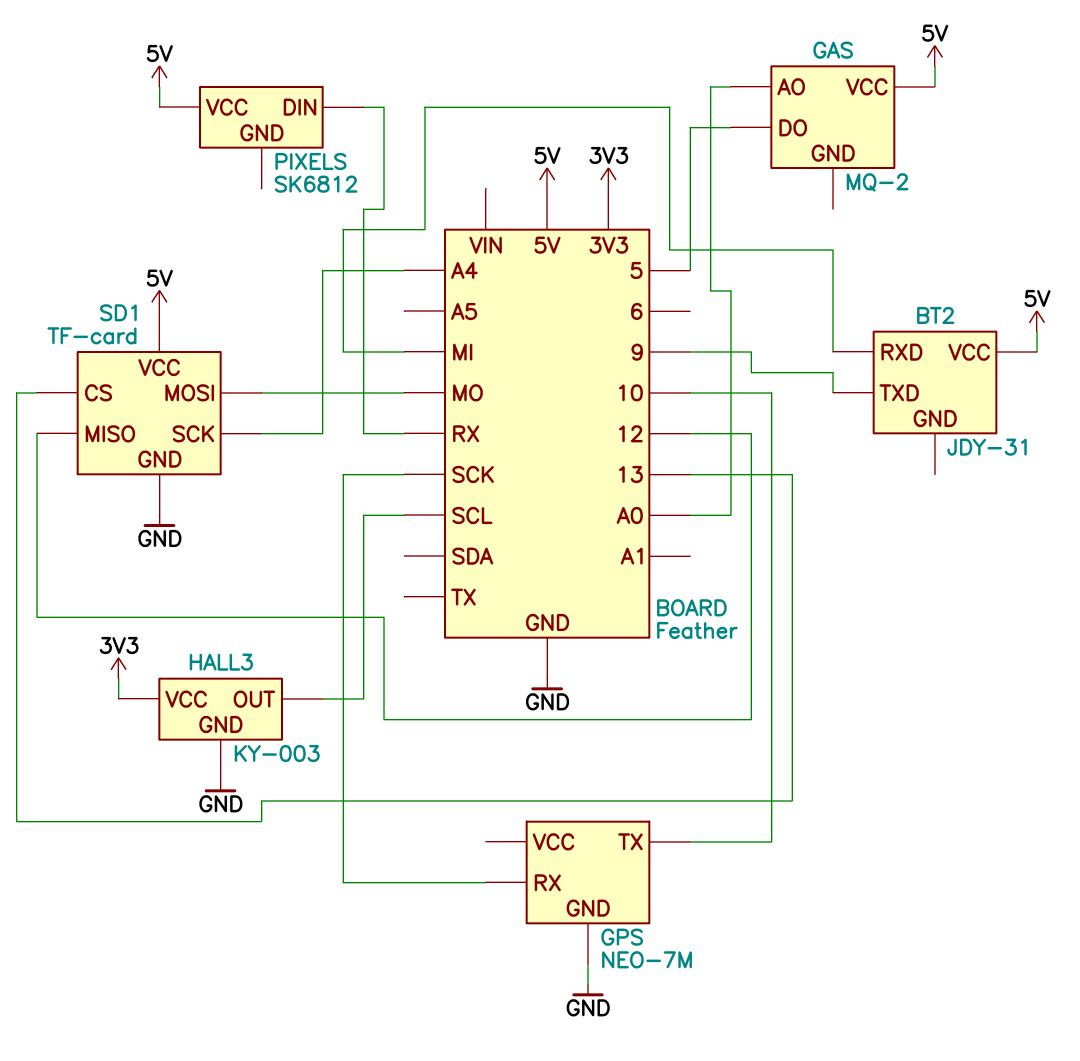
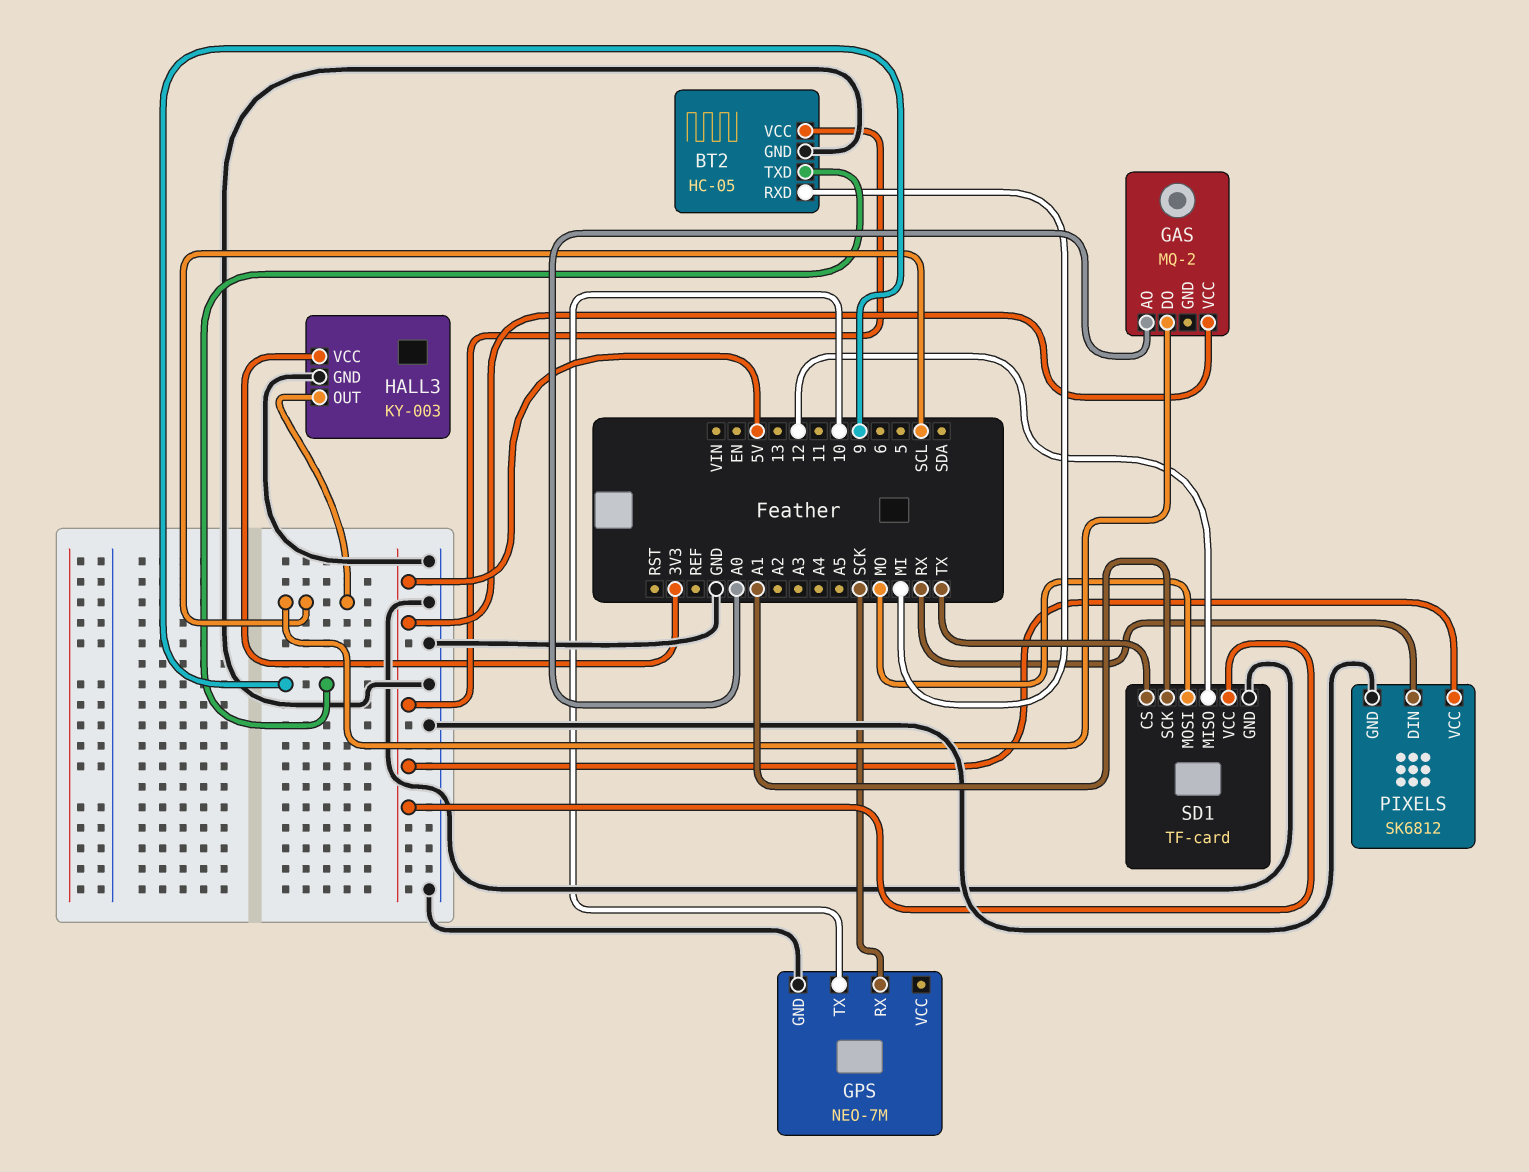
BT2: JDY-31 -> HC-05
BT2 pin GND: none -> GND
GAS pin DO: 5 -> SCL
PIXELS pin GND: none -> GND
SD1 pin CS: 13 -> TX
SD1 pin SCK: A4 -> A1

